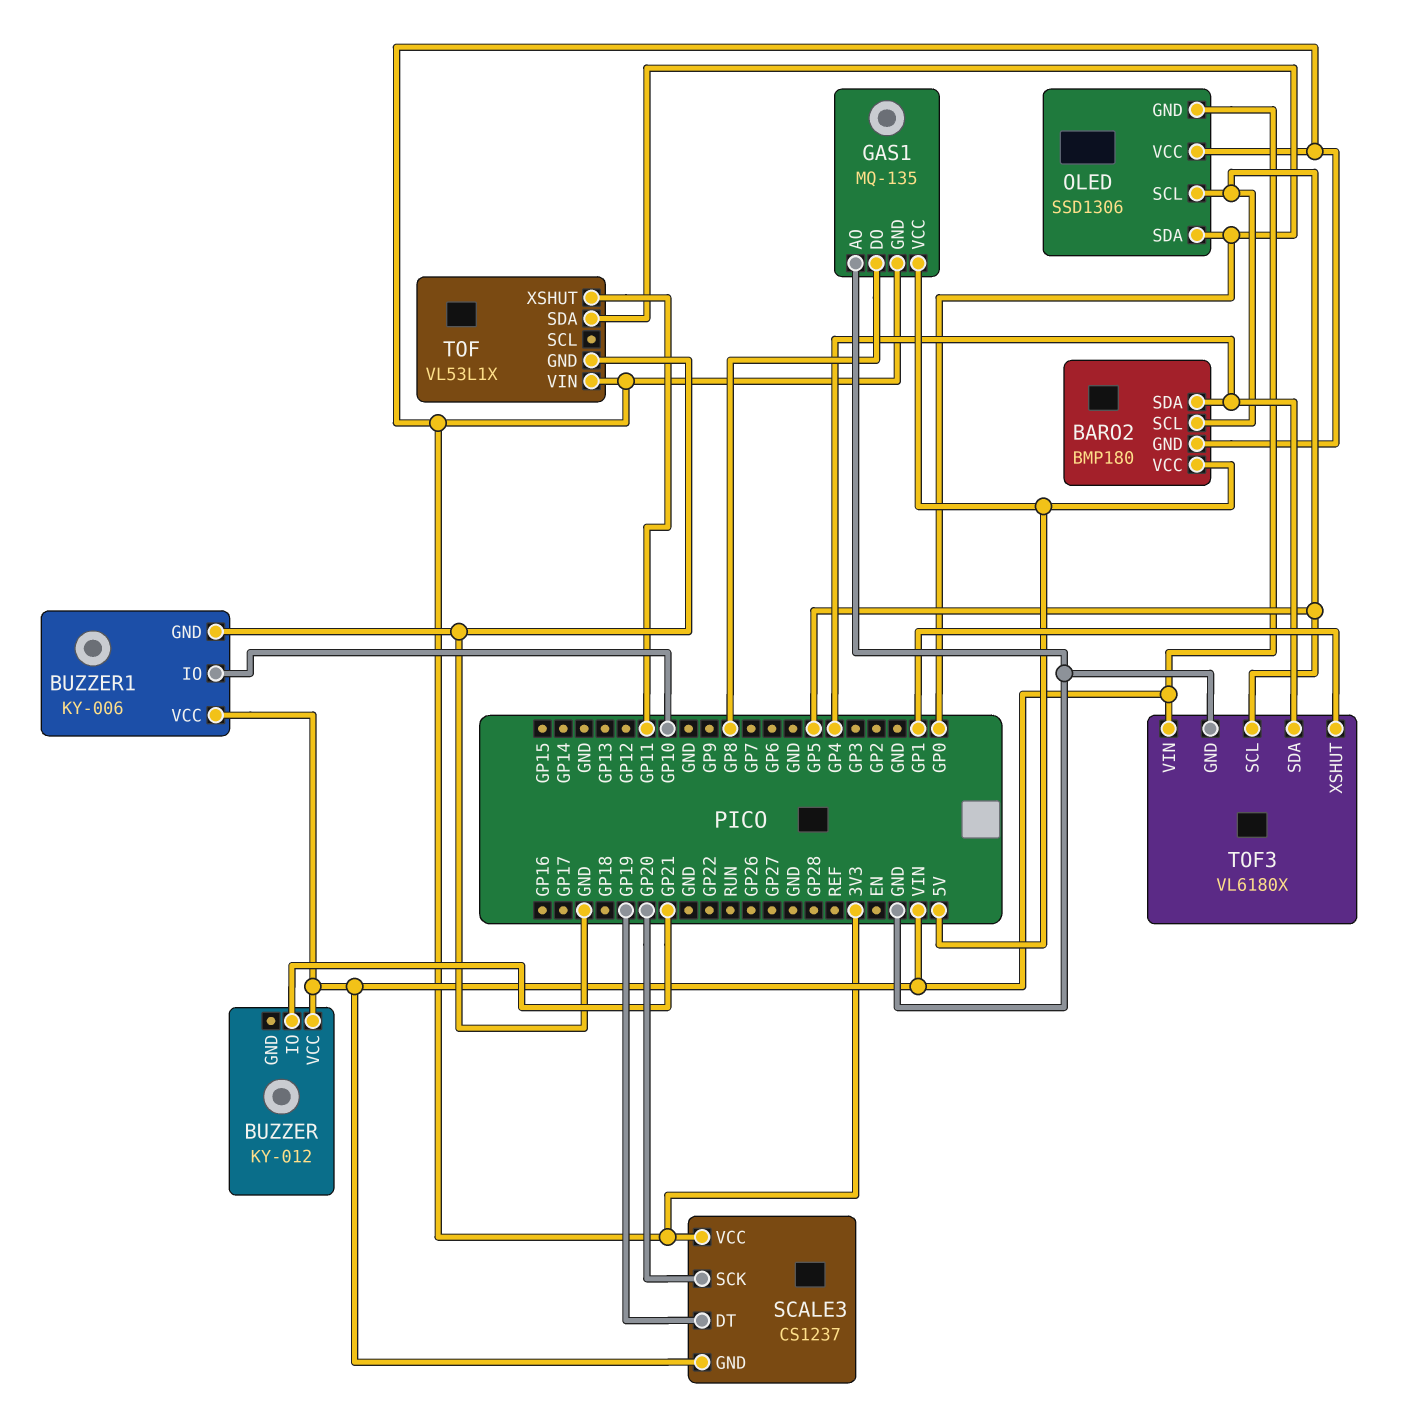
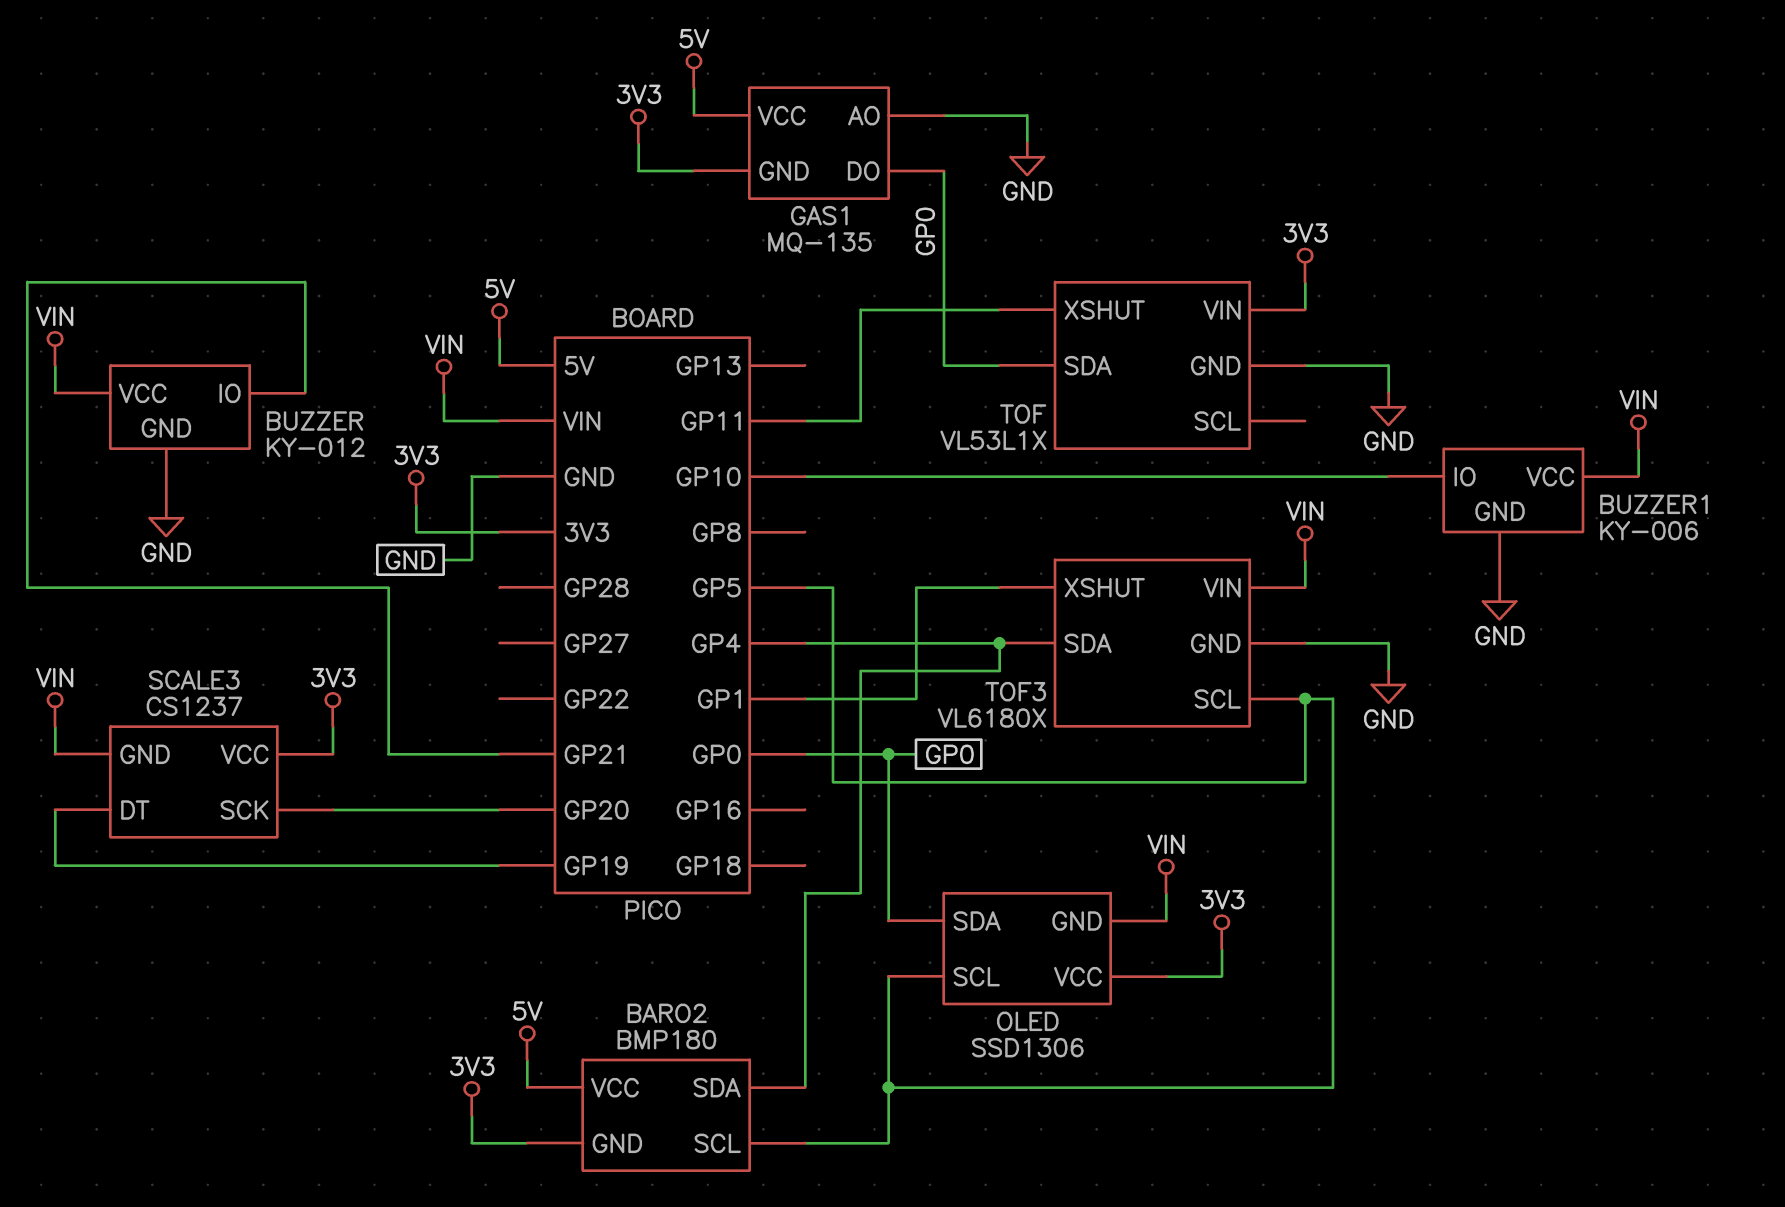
BUZZER pin GND: none -> GND
GAS1 pin DO: GP8 -> GP0

